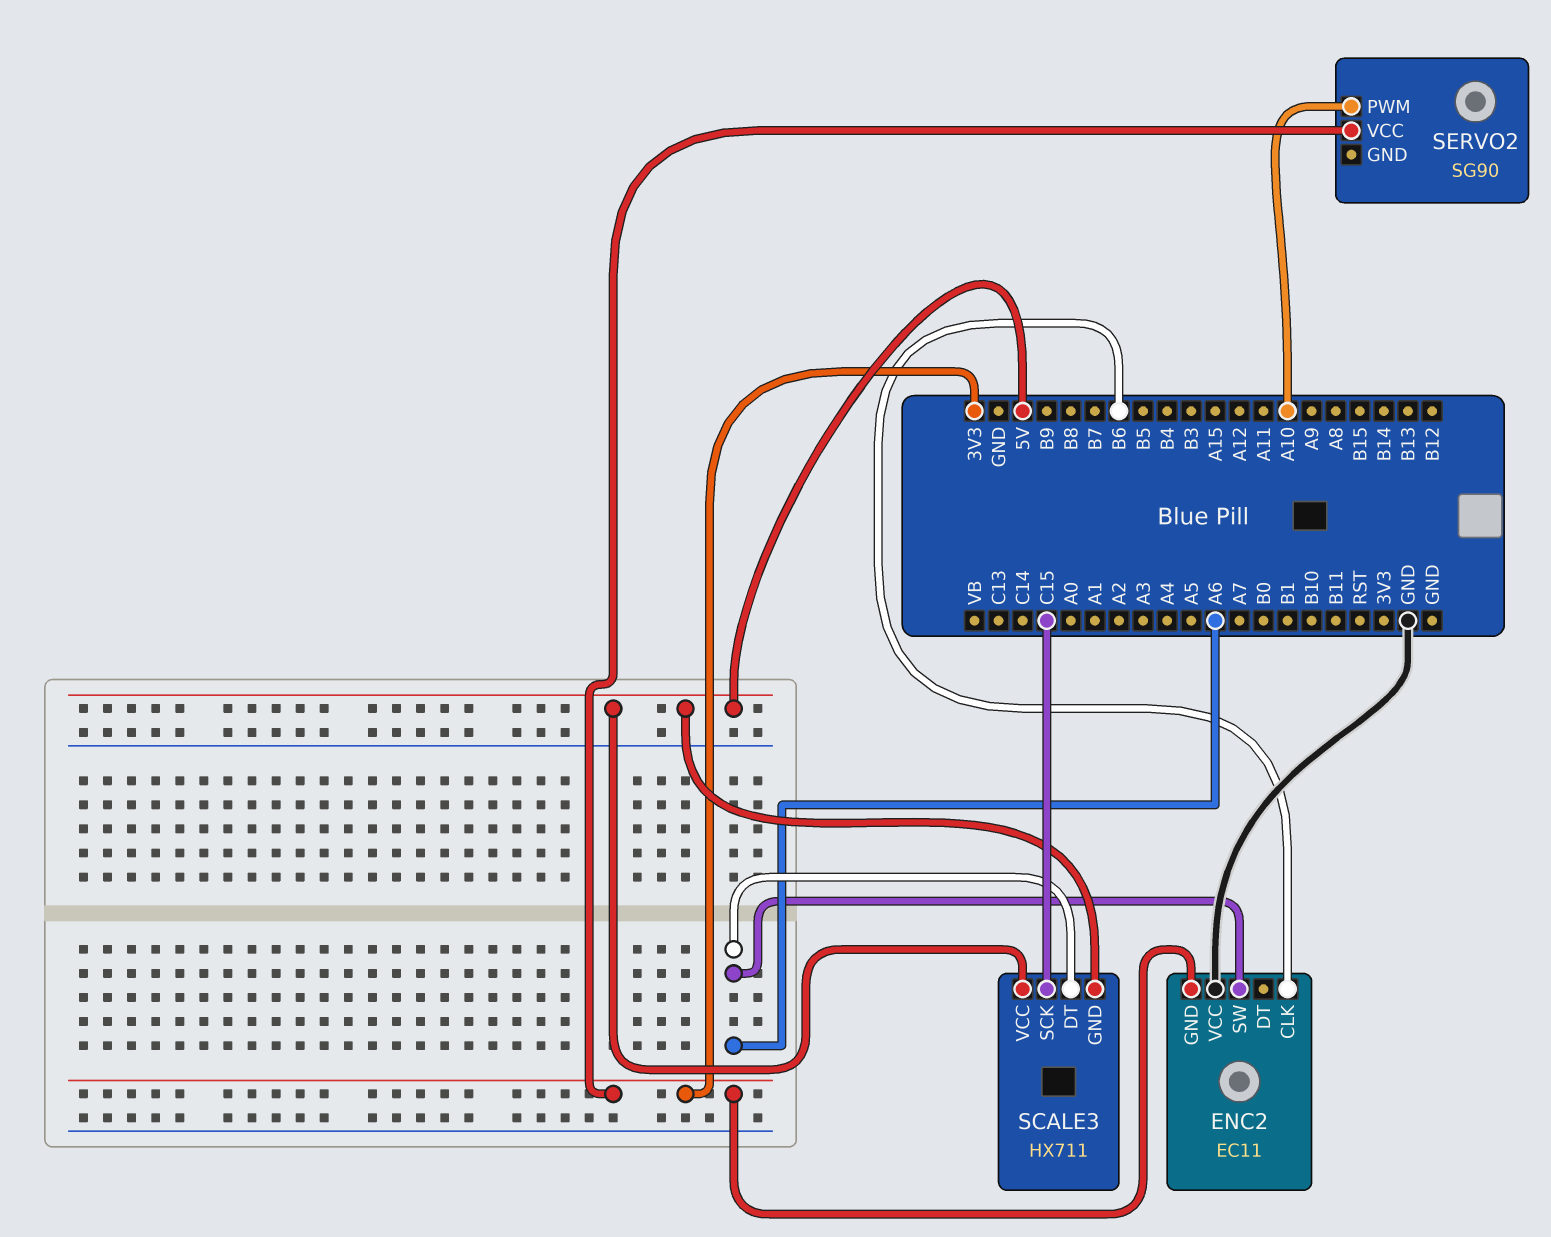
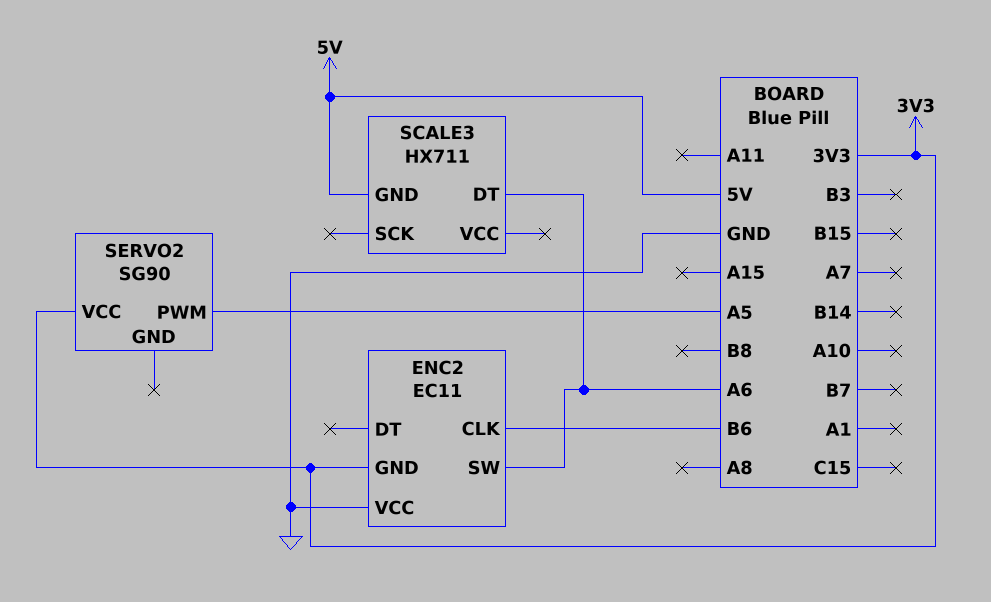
SCALE3 pin SCK: C15 -> none
SCALE3 pin VCC: 5V -> none
SERVO2 pin PWM: A10 -> A5

